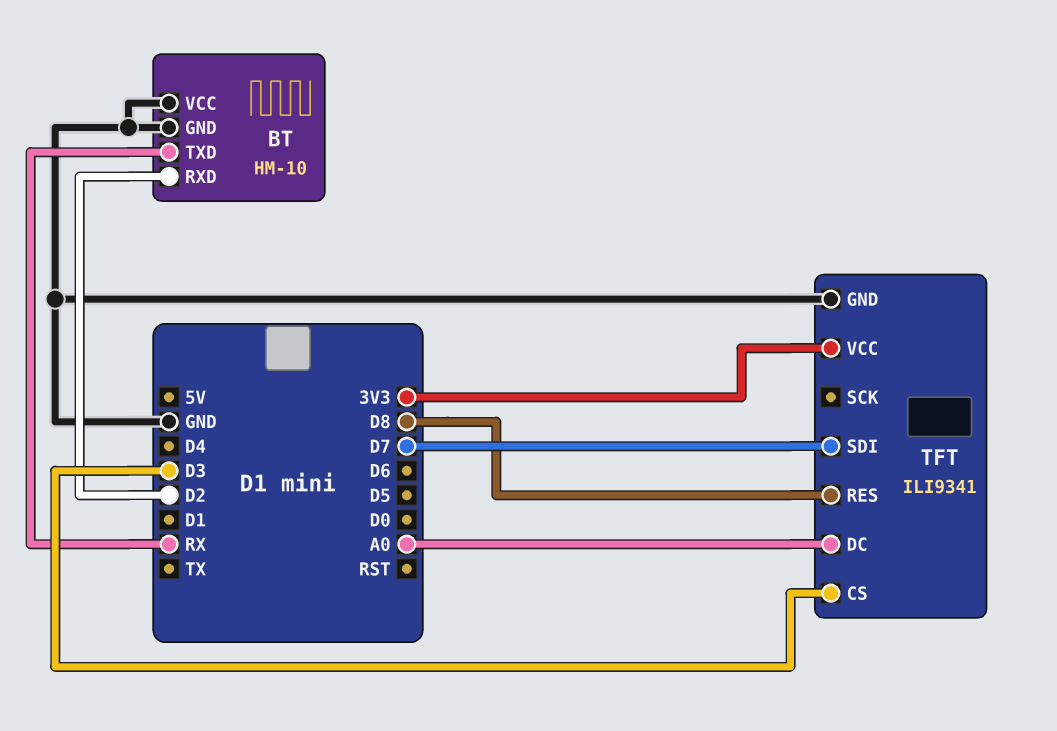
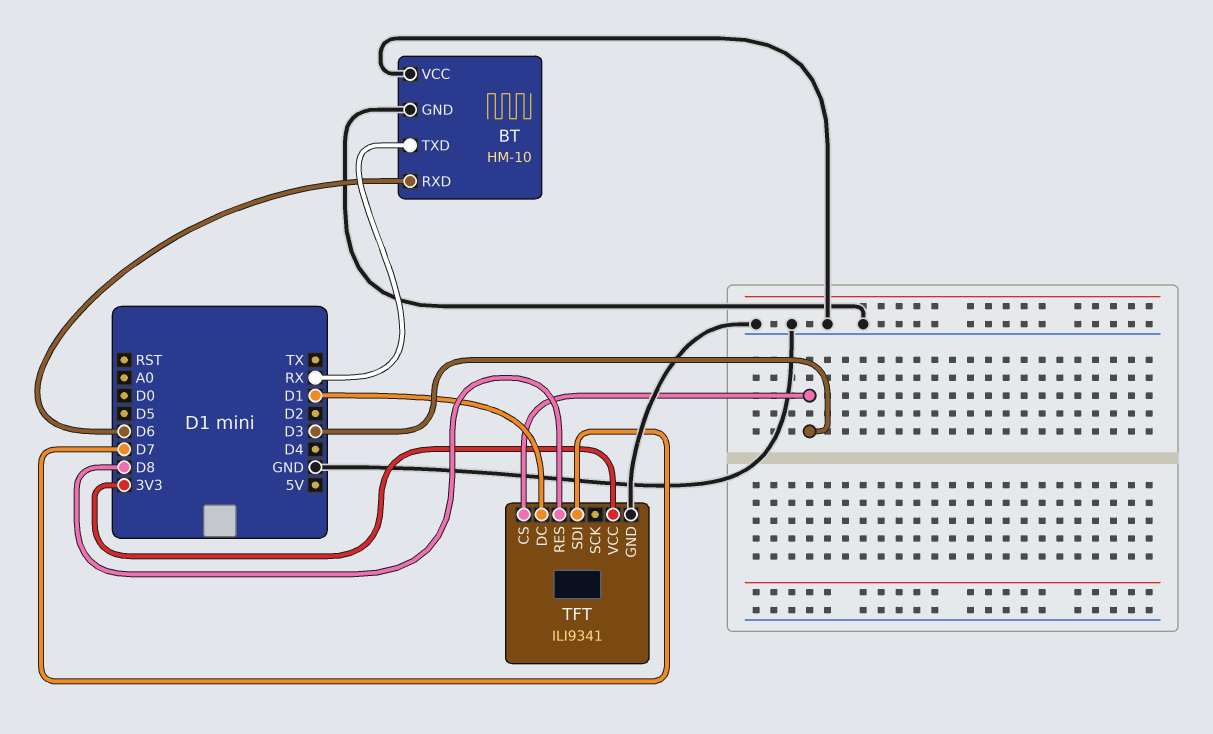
BT pin RXD: D2 -> D6
TFT pin DC: A0 -> D1

